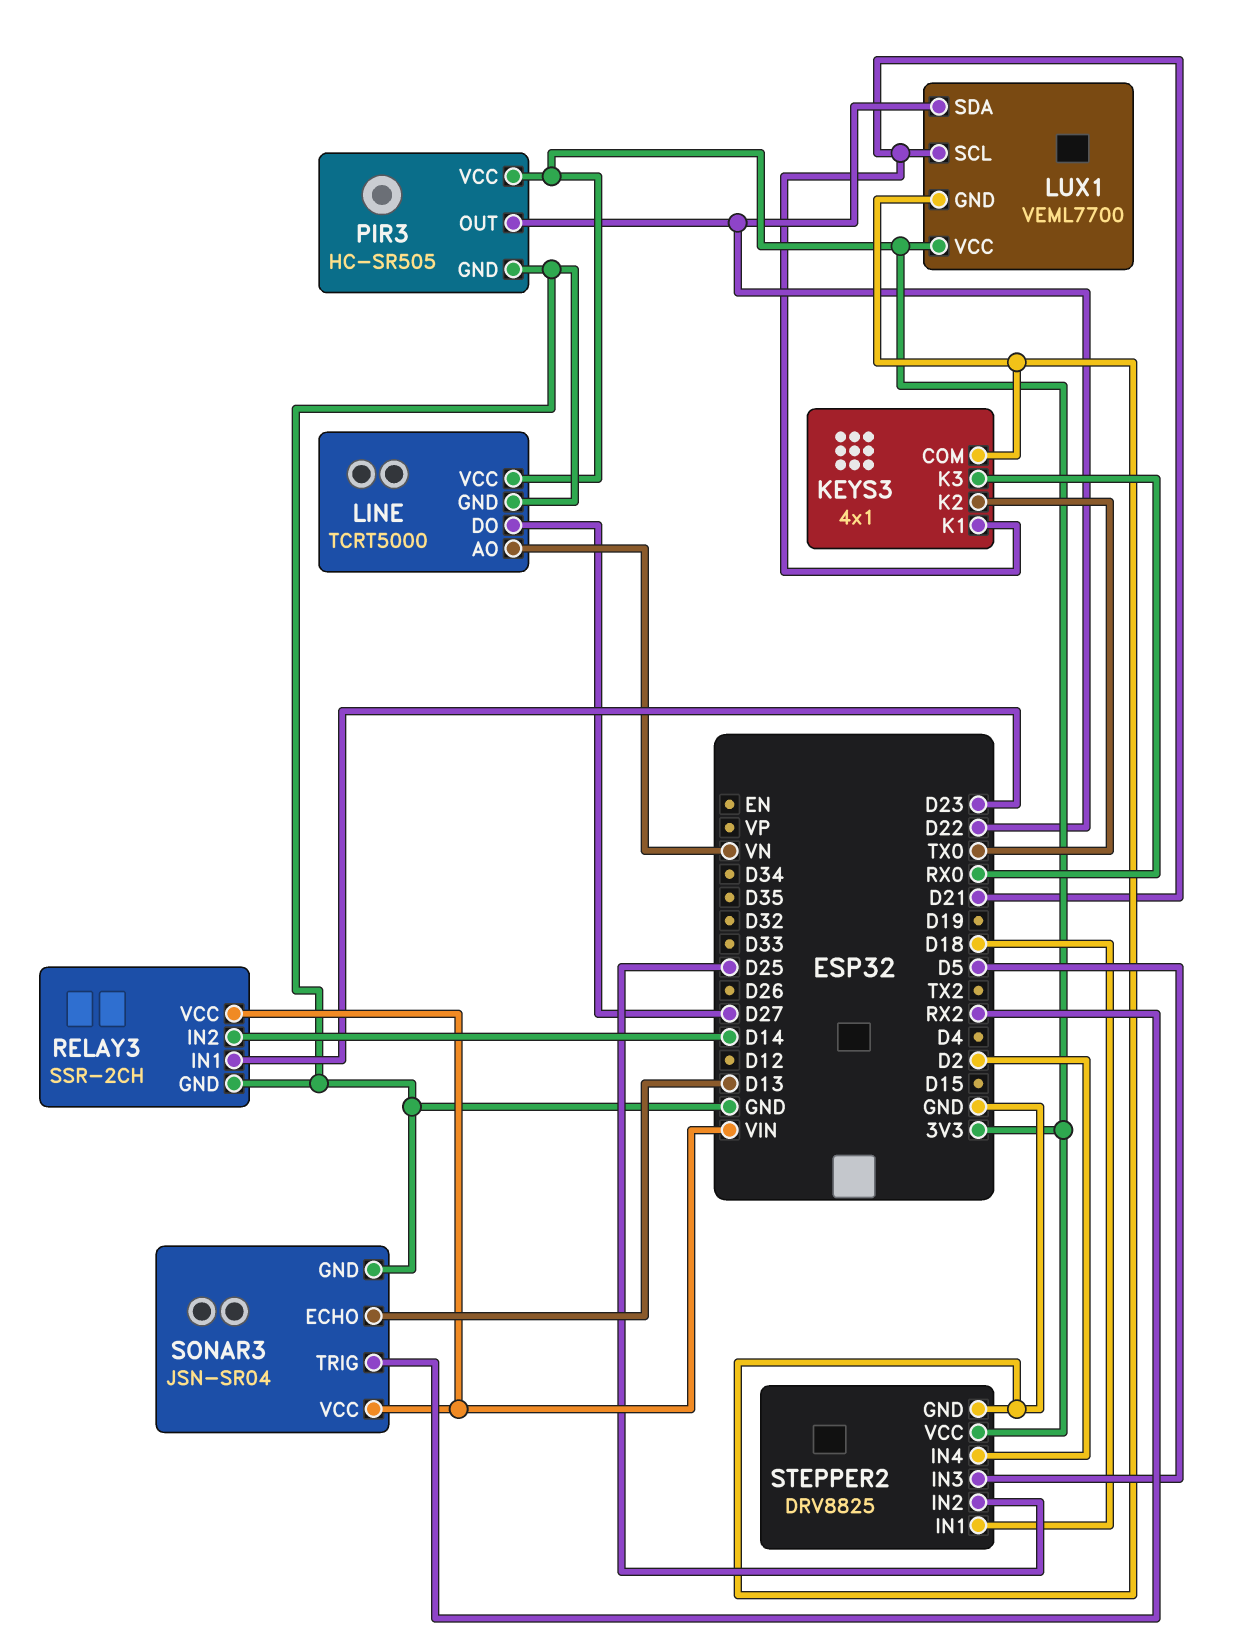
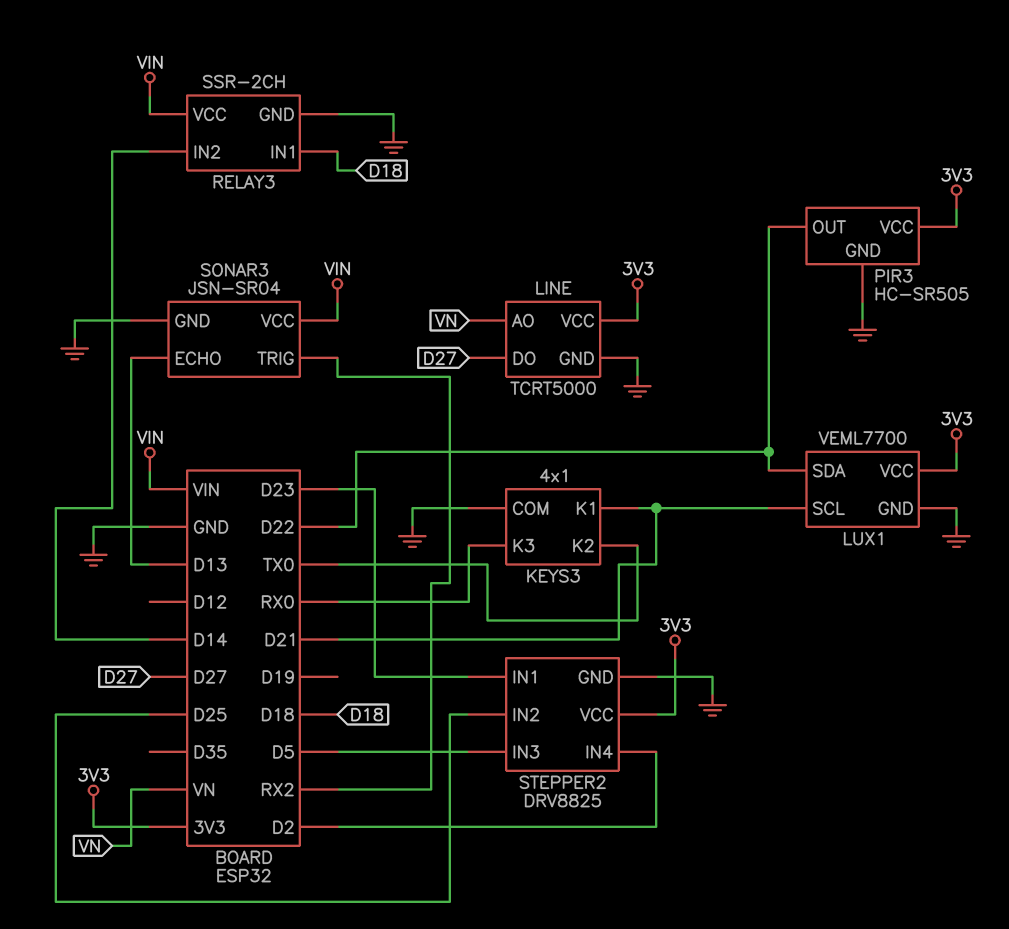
RELAY3 pin IN1: D23 -> D18
STEPPER2 pin IN1: D18 -> D23

